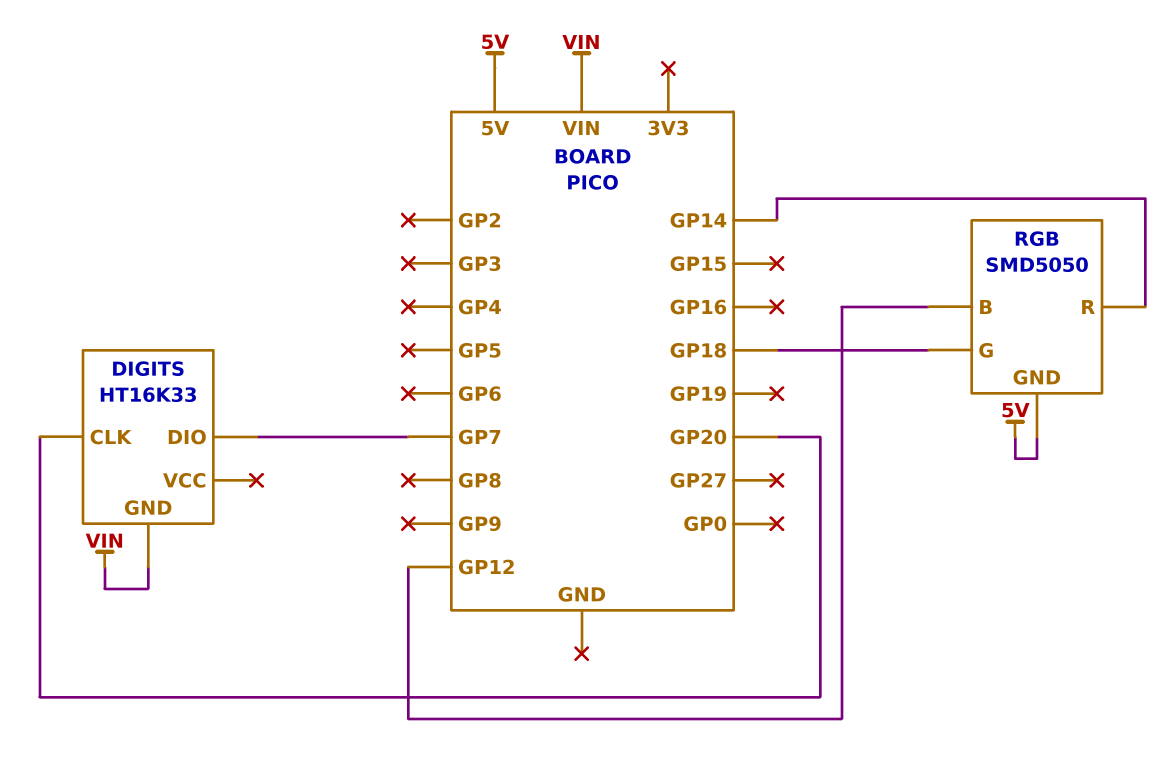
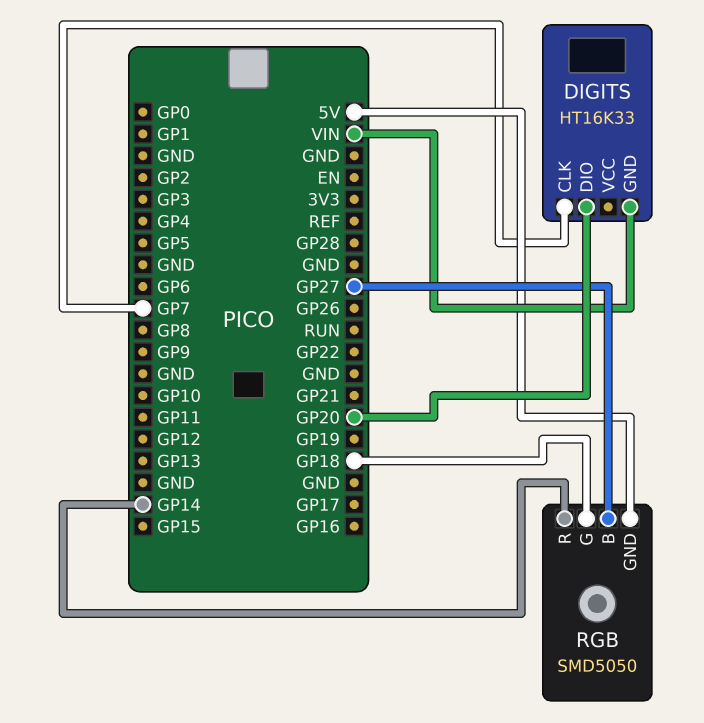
DIGITS pin CLK: GP20 -> GP7
DIGITS pin DIO: GP7 -> GP20
RGB pin B: GP12 -> GP27

